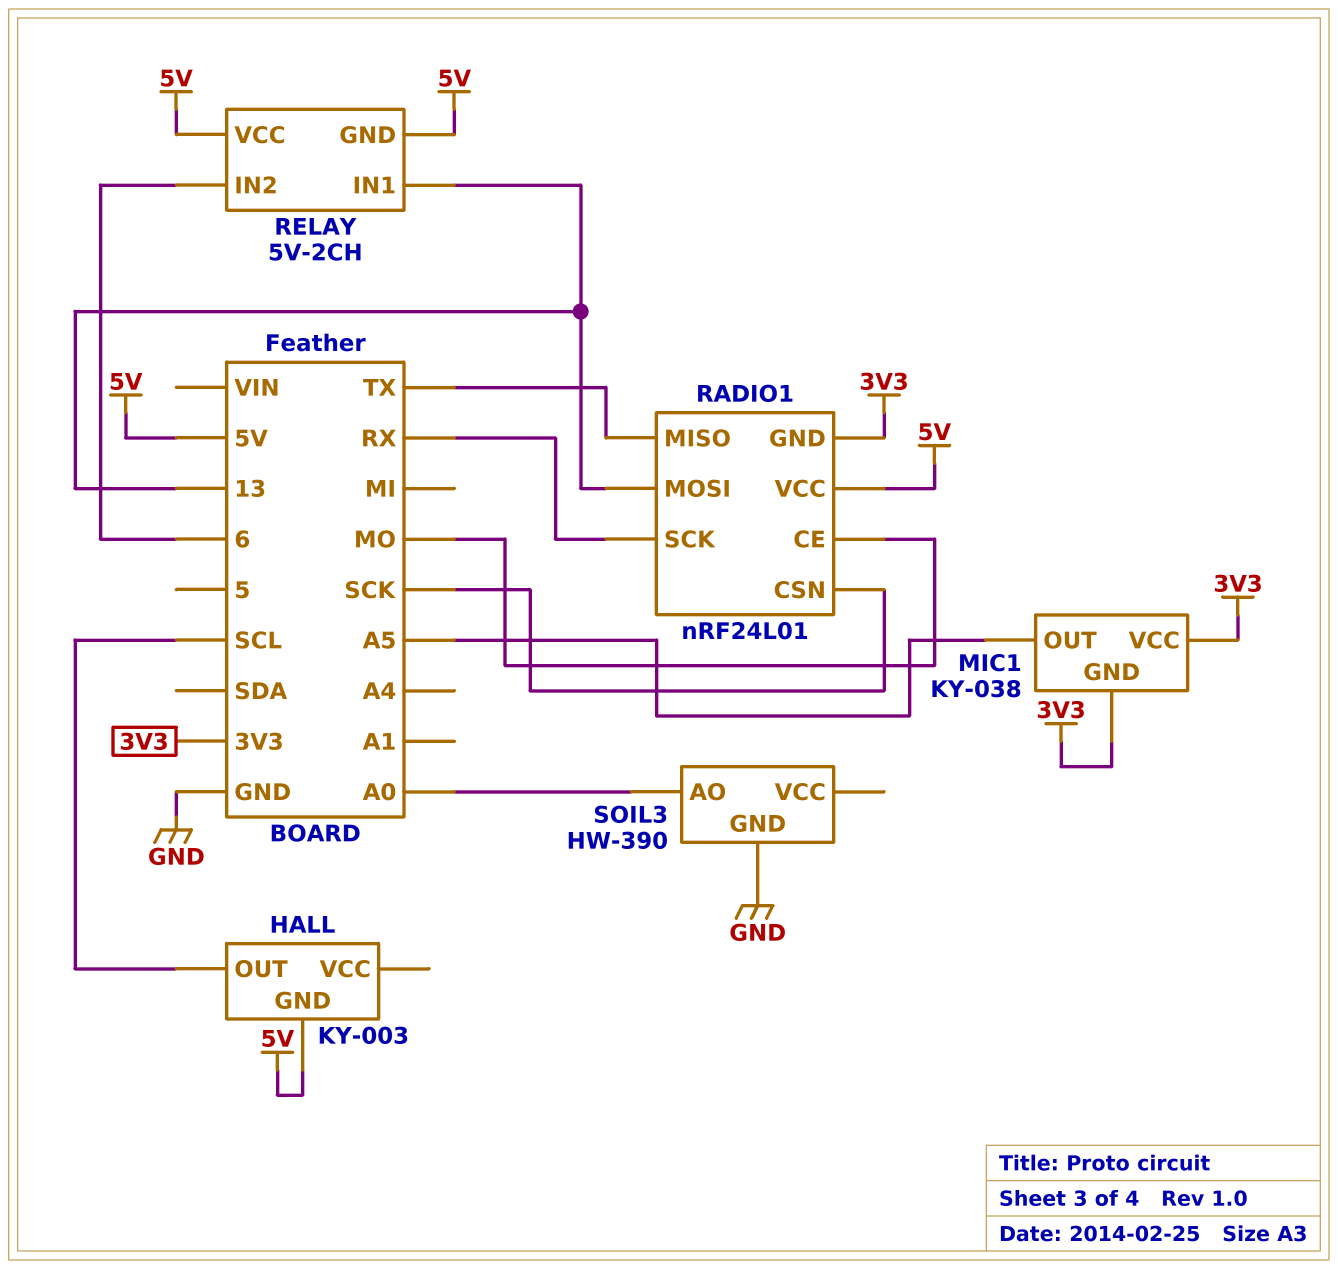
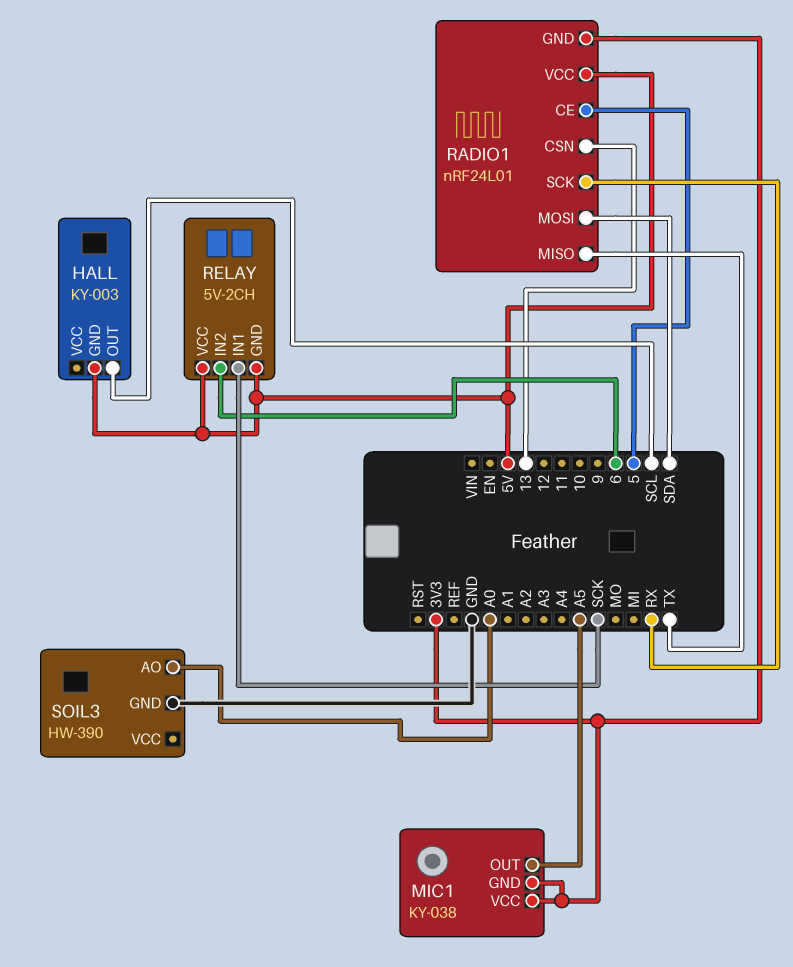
RADIO1 pin CE: MO -> 5
RADIO1 pin CSN: SCK -> 13
RADIO1 pin MOSI: 13 -> SDA
RELAY pin IN1: 13 -> SCK

